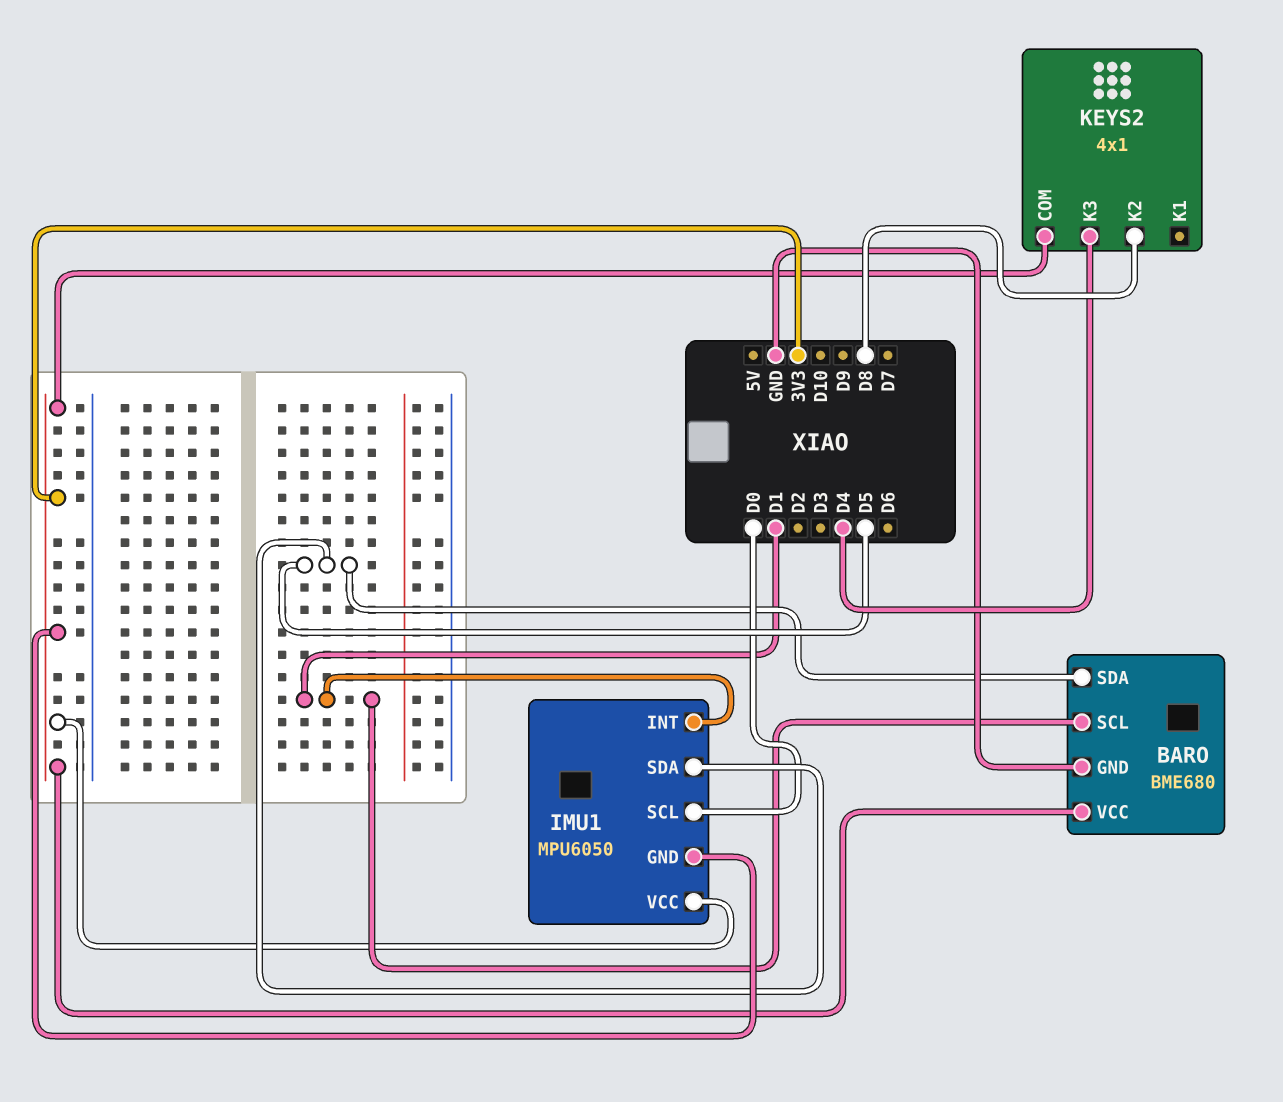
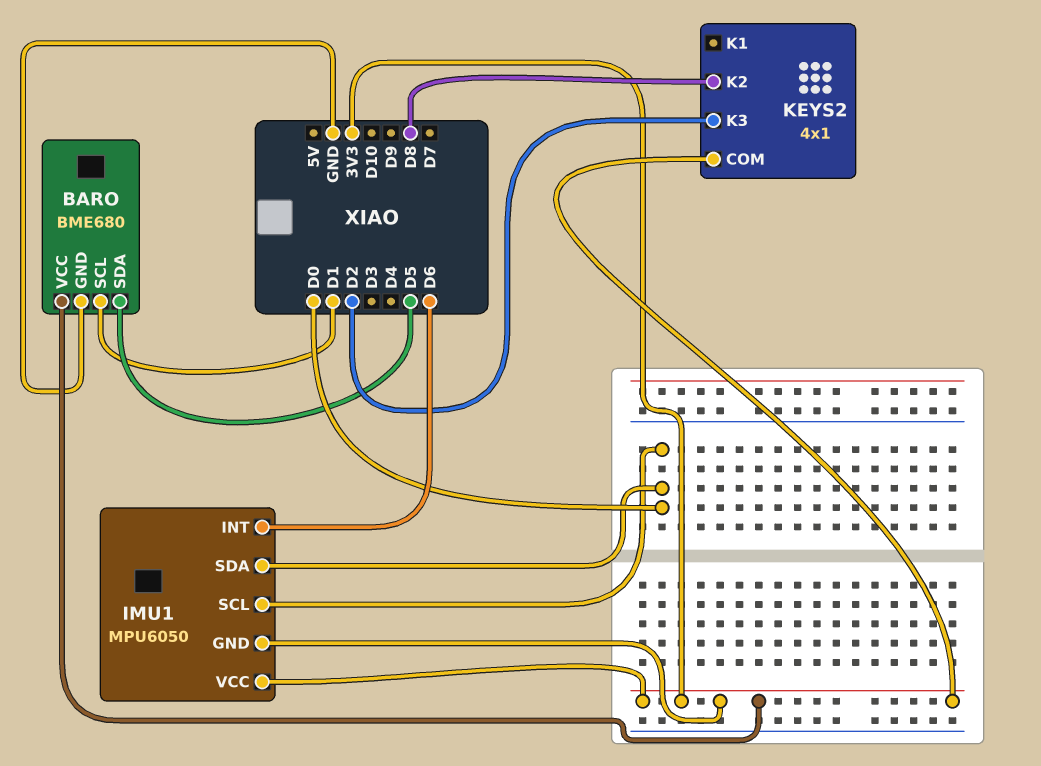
IMU1 pin INT: D1 -> D6
IMU1 pin SDA: D5 -> D0
KEYS2 pin K3: D4 -> D2

